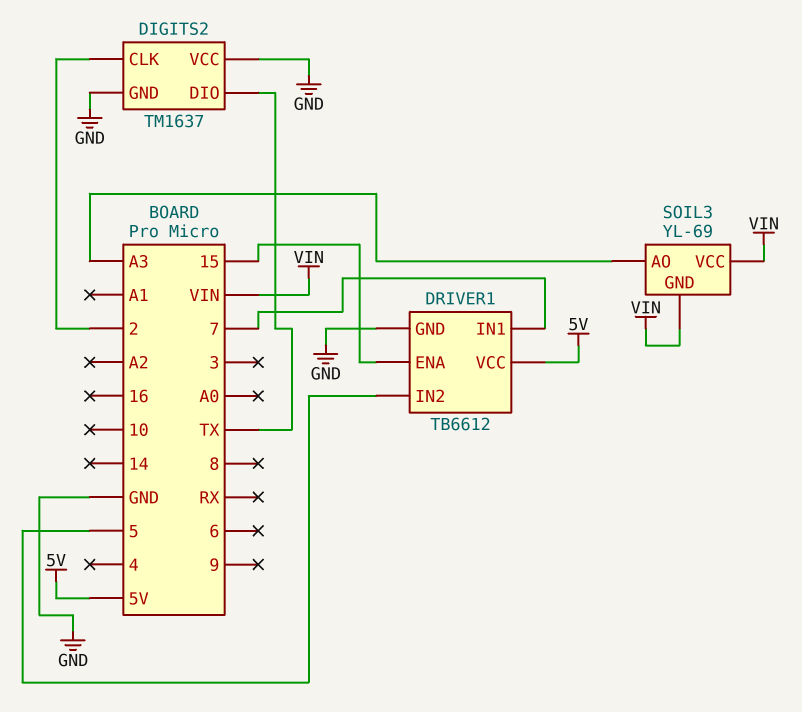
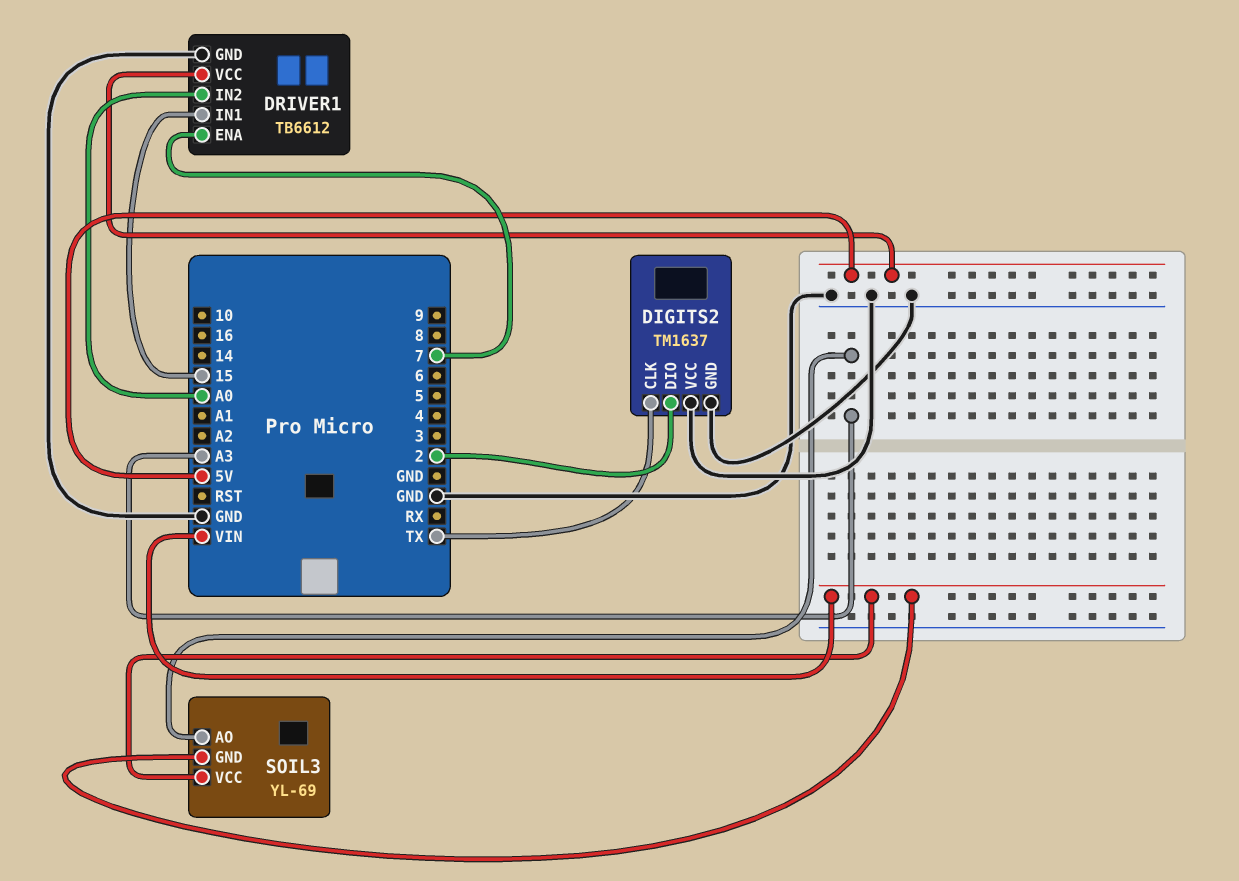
DIGITS2 pin CLK: 2 -> TX
DIGITS2 pin DIO: TX -> 2
DRIVER1 pin ENA: 15 -> 7
DRIVER1 pin IN1: 7 -> 15
DRIVER1 pin IN2: 5 -> A0

